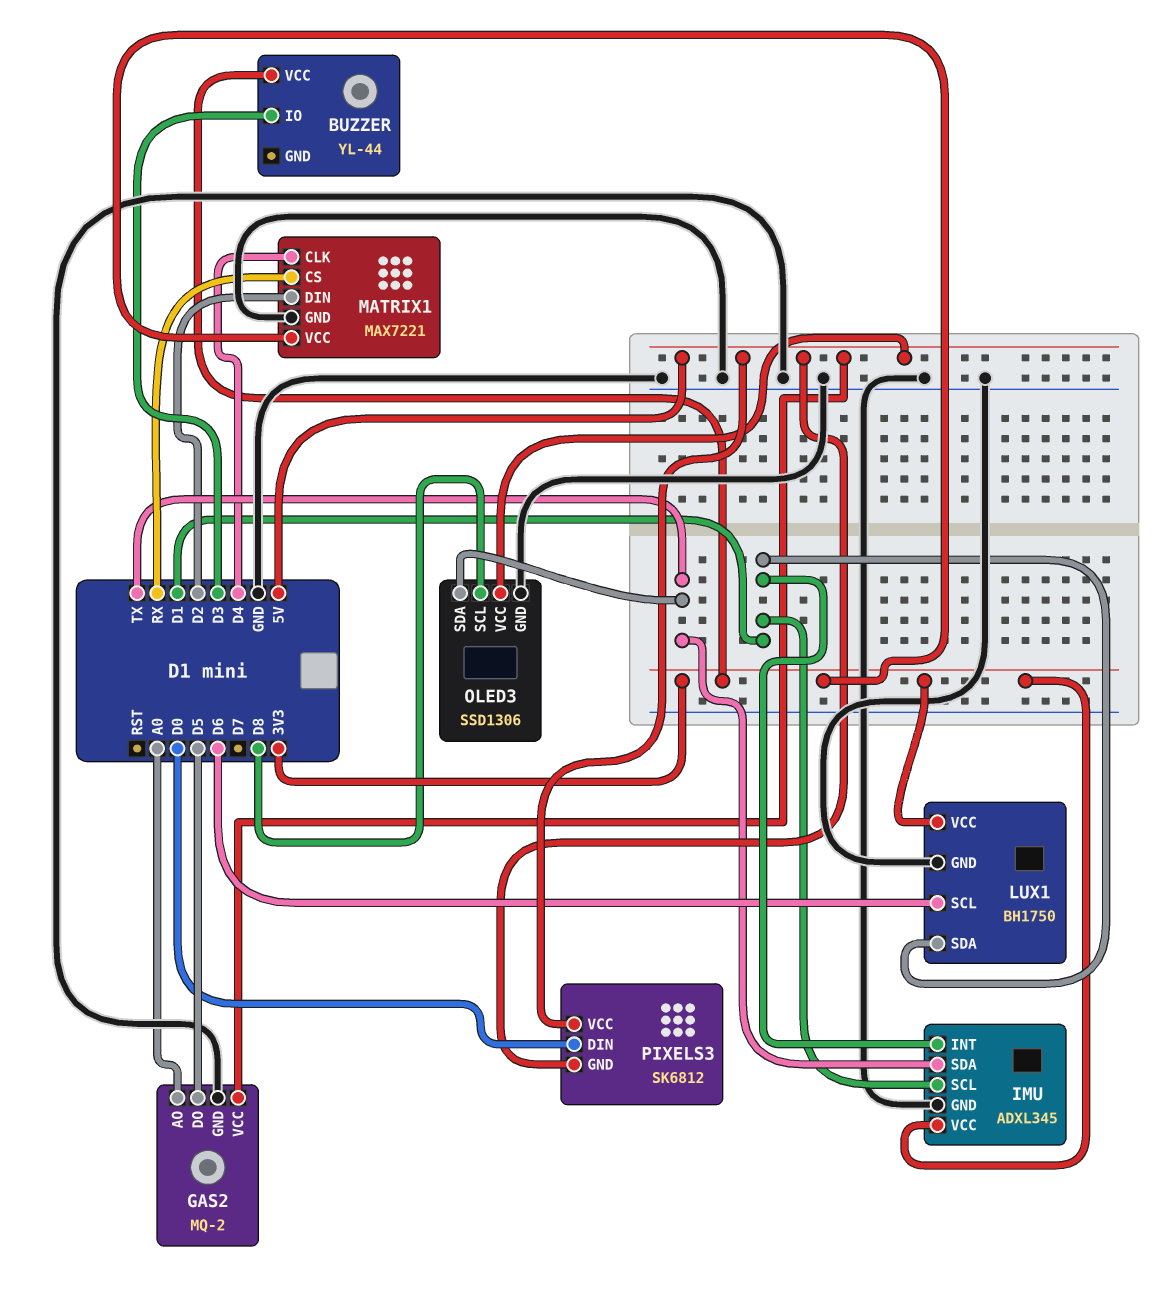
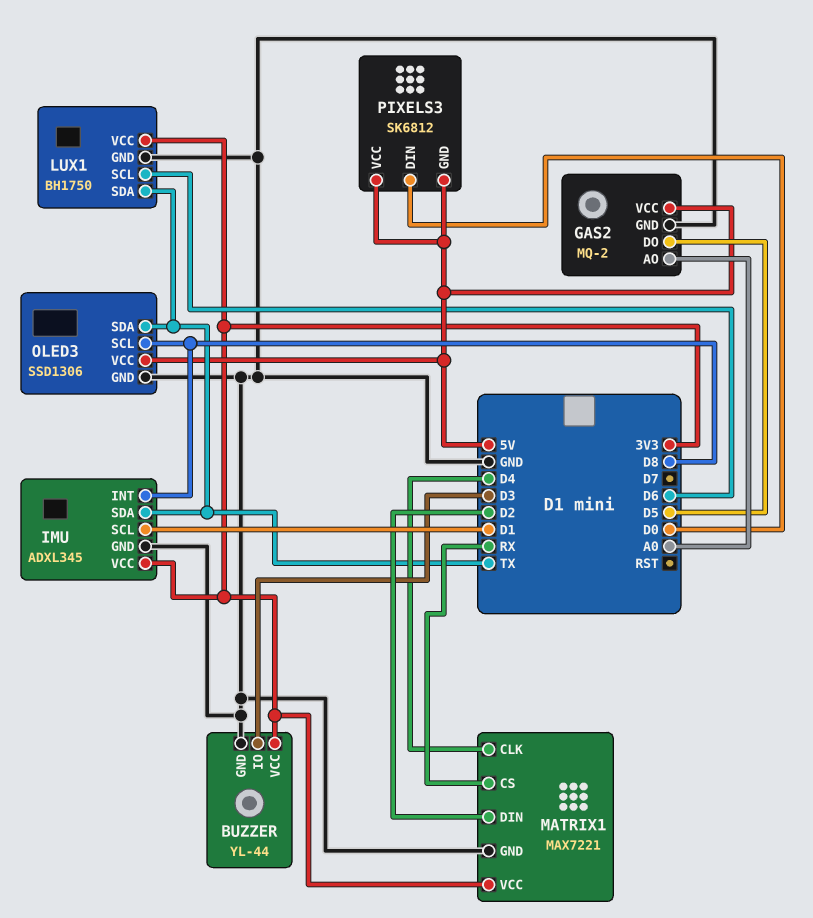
BUZZER pin GND: none -> GND
IMU pin INT: D1 -> D8
LUX1 pin SDA: D1 -> TX

